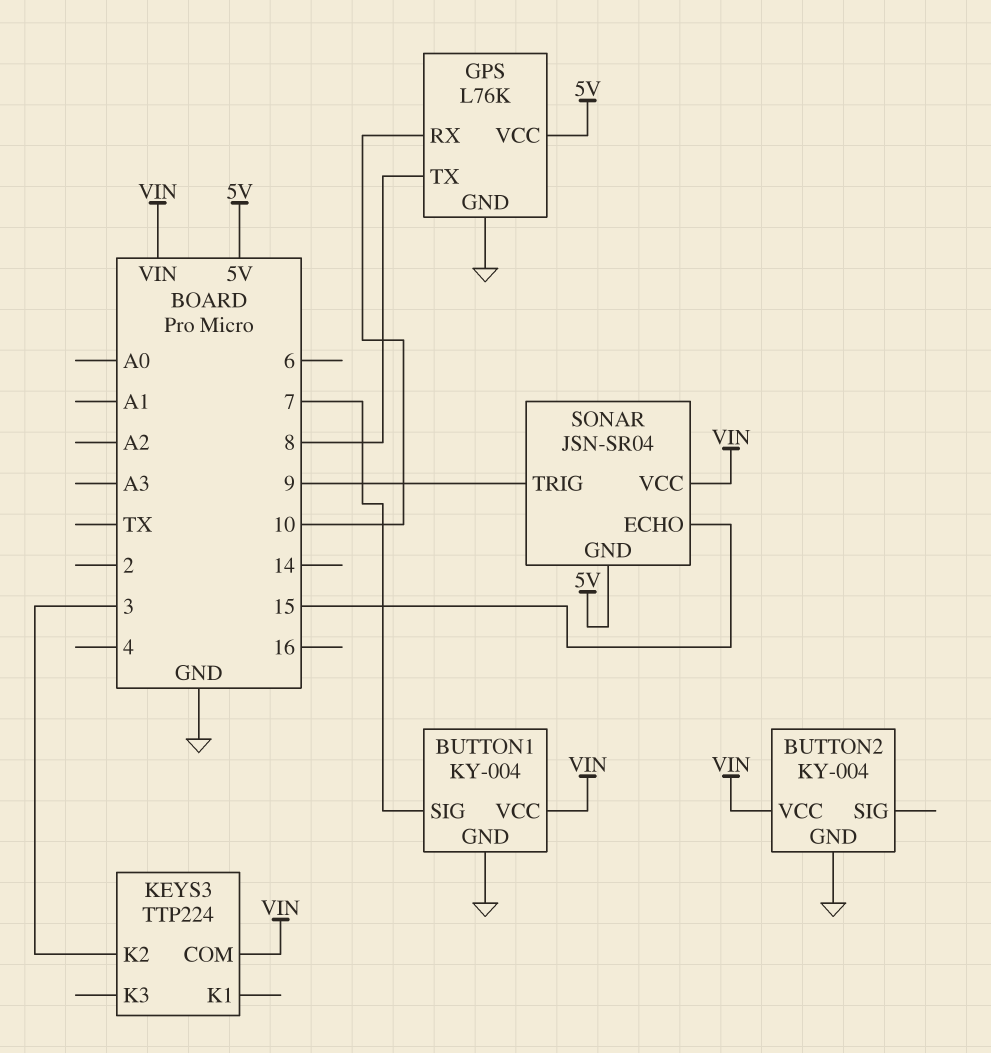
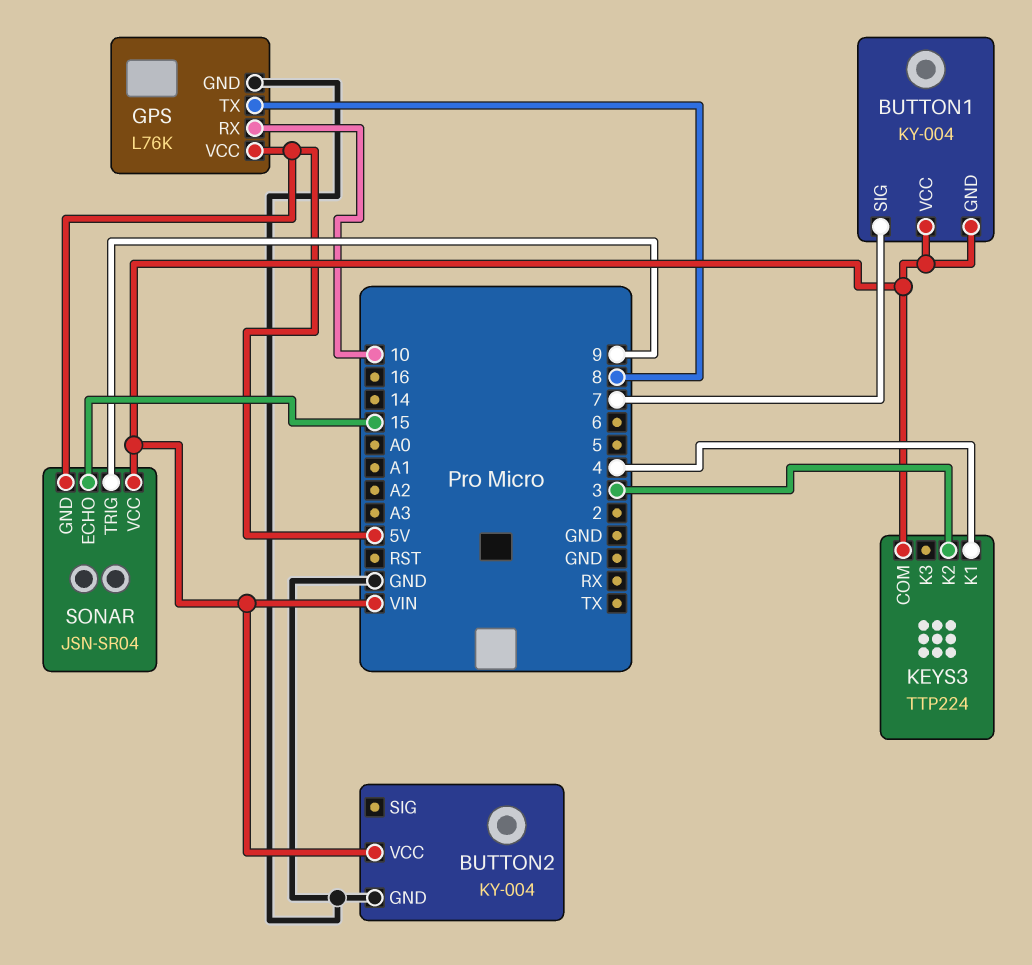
BUTTON1 pin GND: GND -> VIN
KEYS3 pin K1: none -> 4

